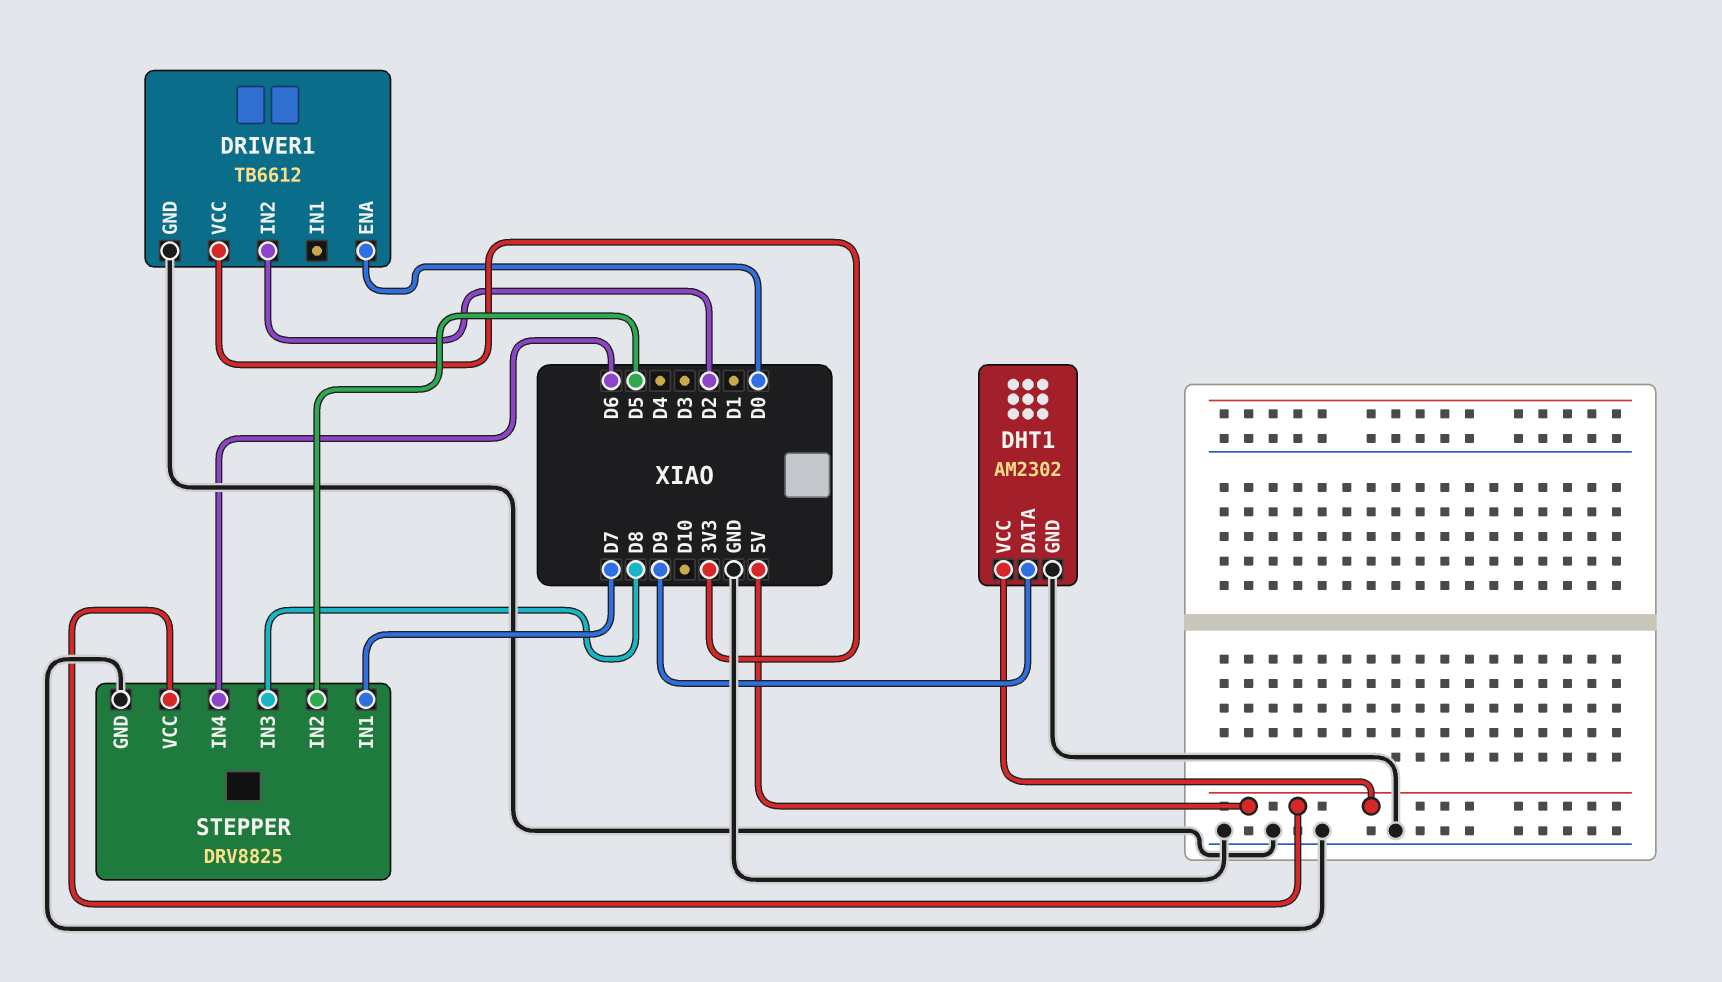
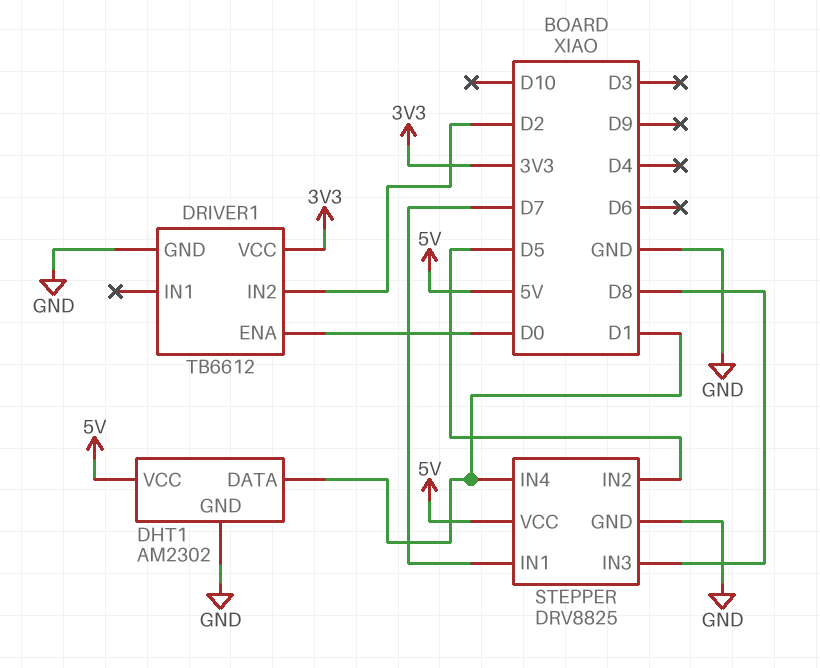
DHT1 pin DATA: D9 -> D1
STEPPER pin IN4: D6 -> D1

